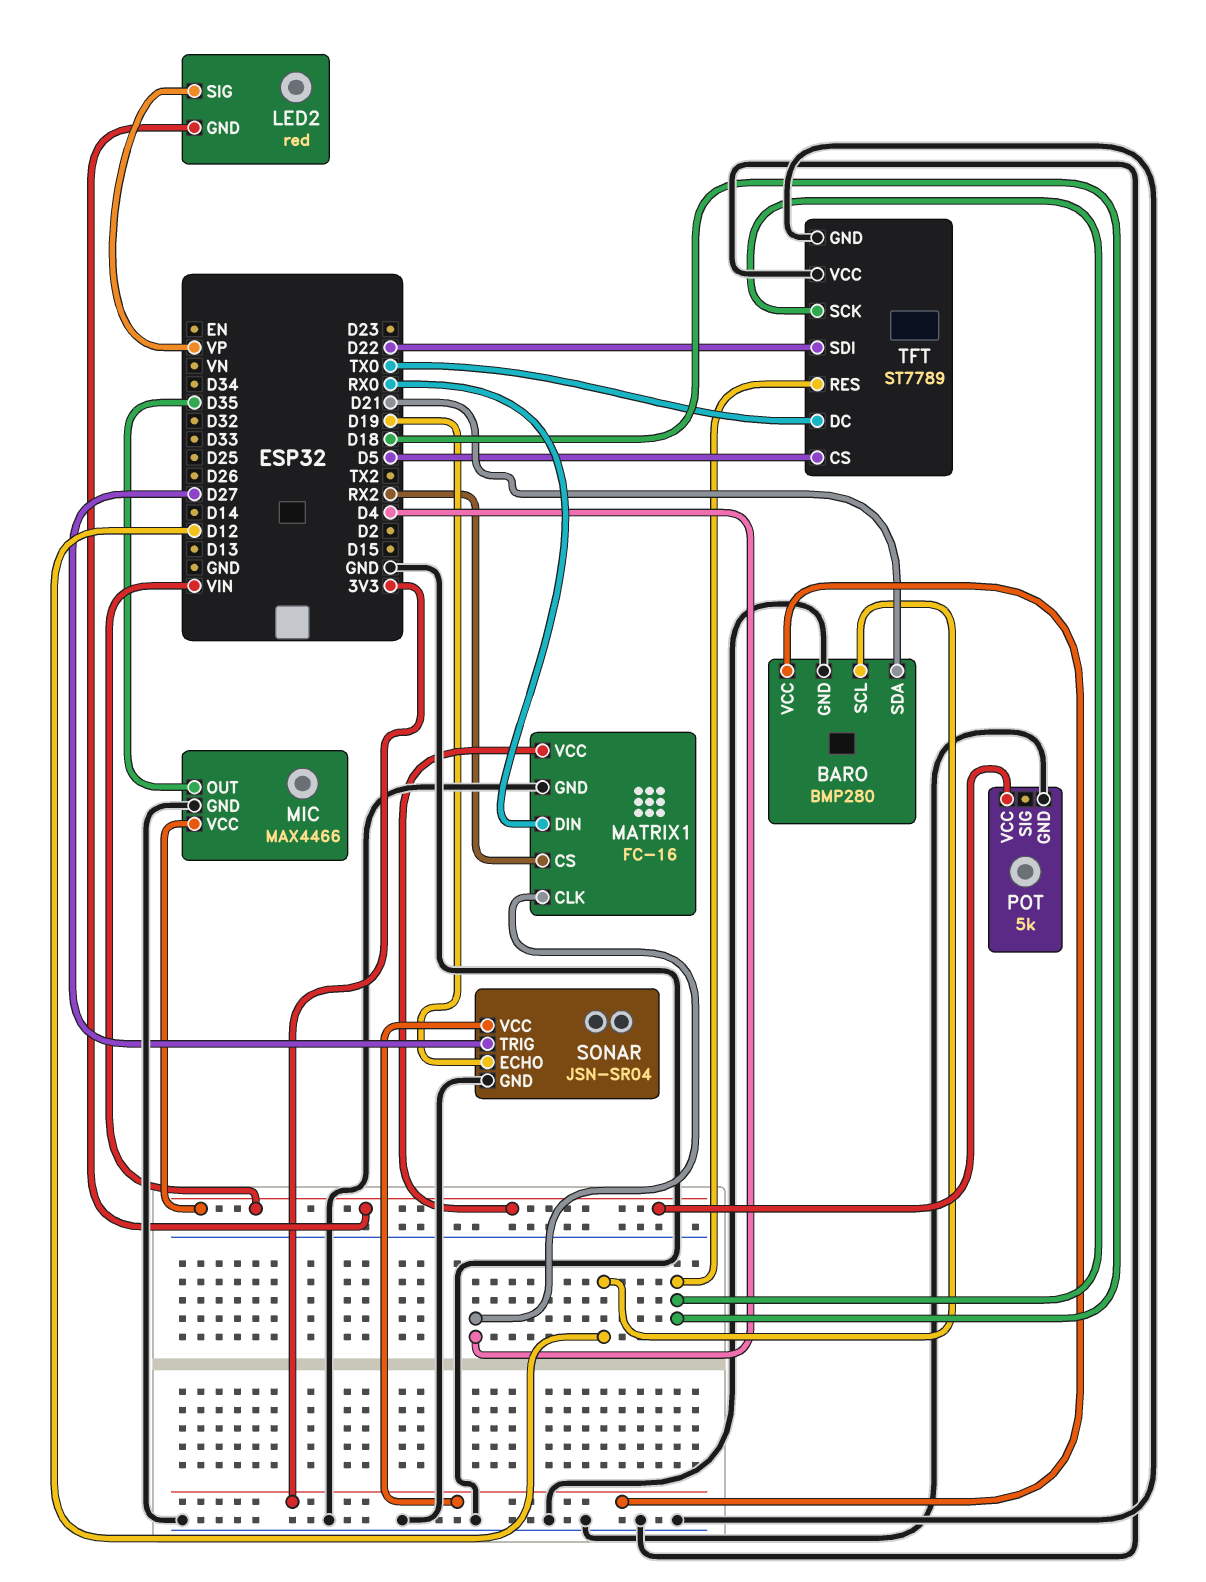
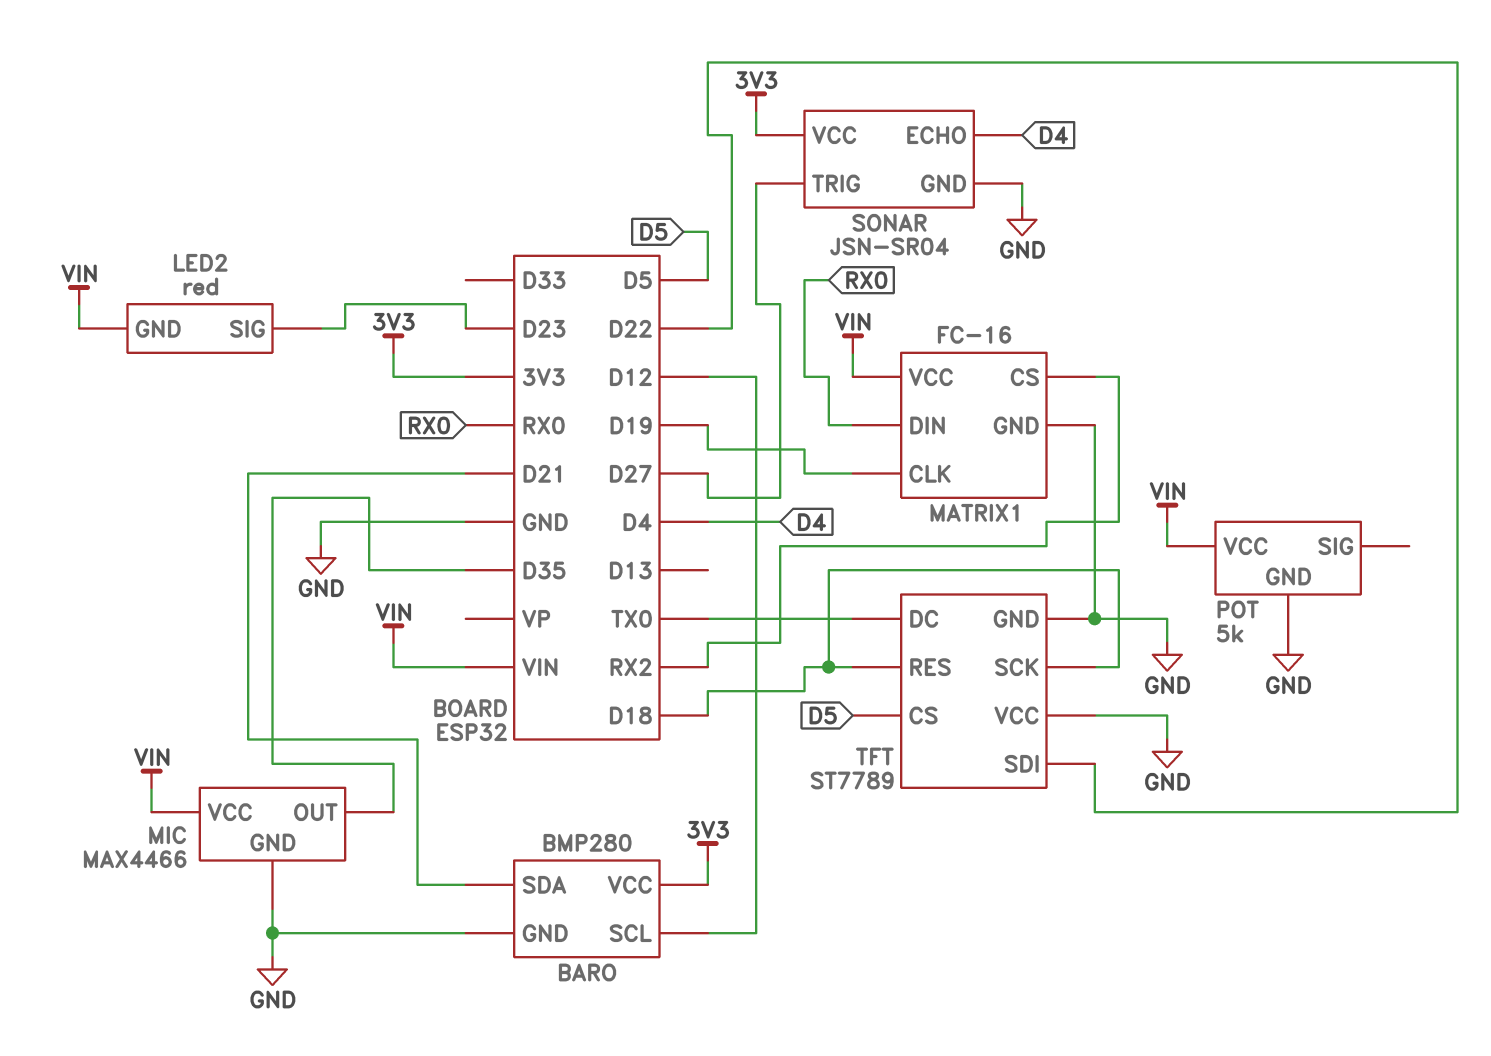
LED2 pin SIG: VP -> D23
MATRIX1 pin CLK: D4 -> D19
SONAR pin ECHO: D19 -> D4

